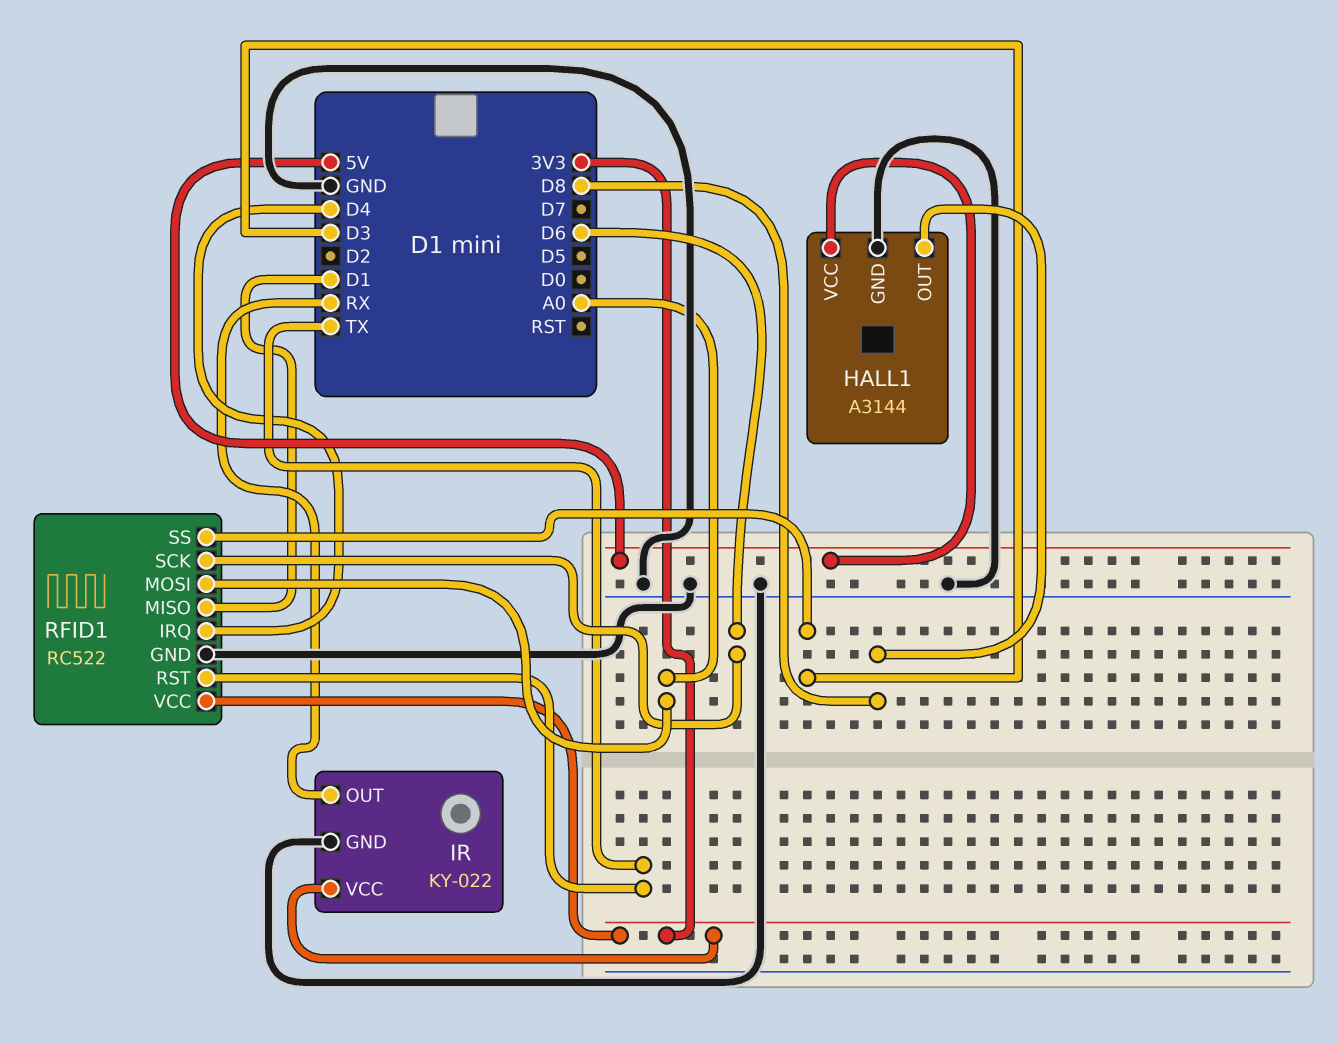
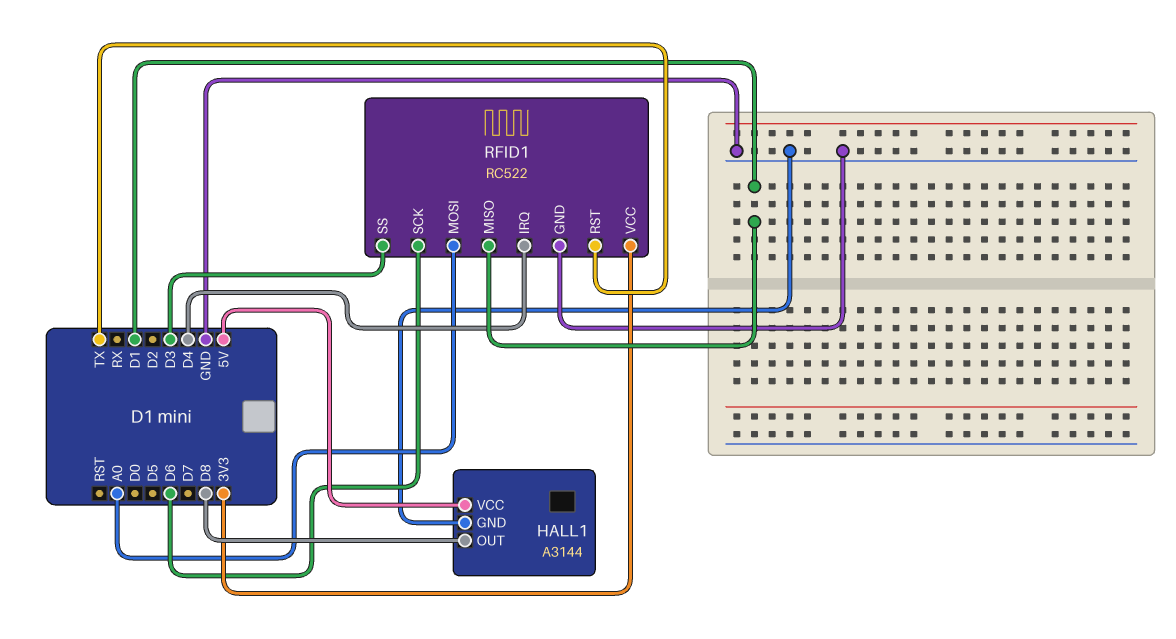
IR: KY-022 -> none
IR pin GND: GND -> none
IR pin OUT: RX -> none
IR pin VCC: 3V3 -> none

